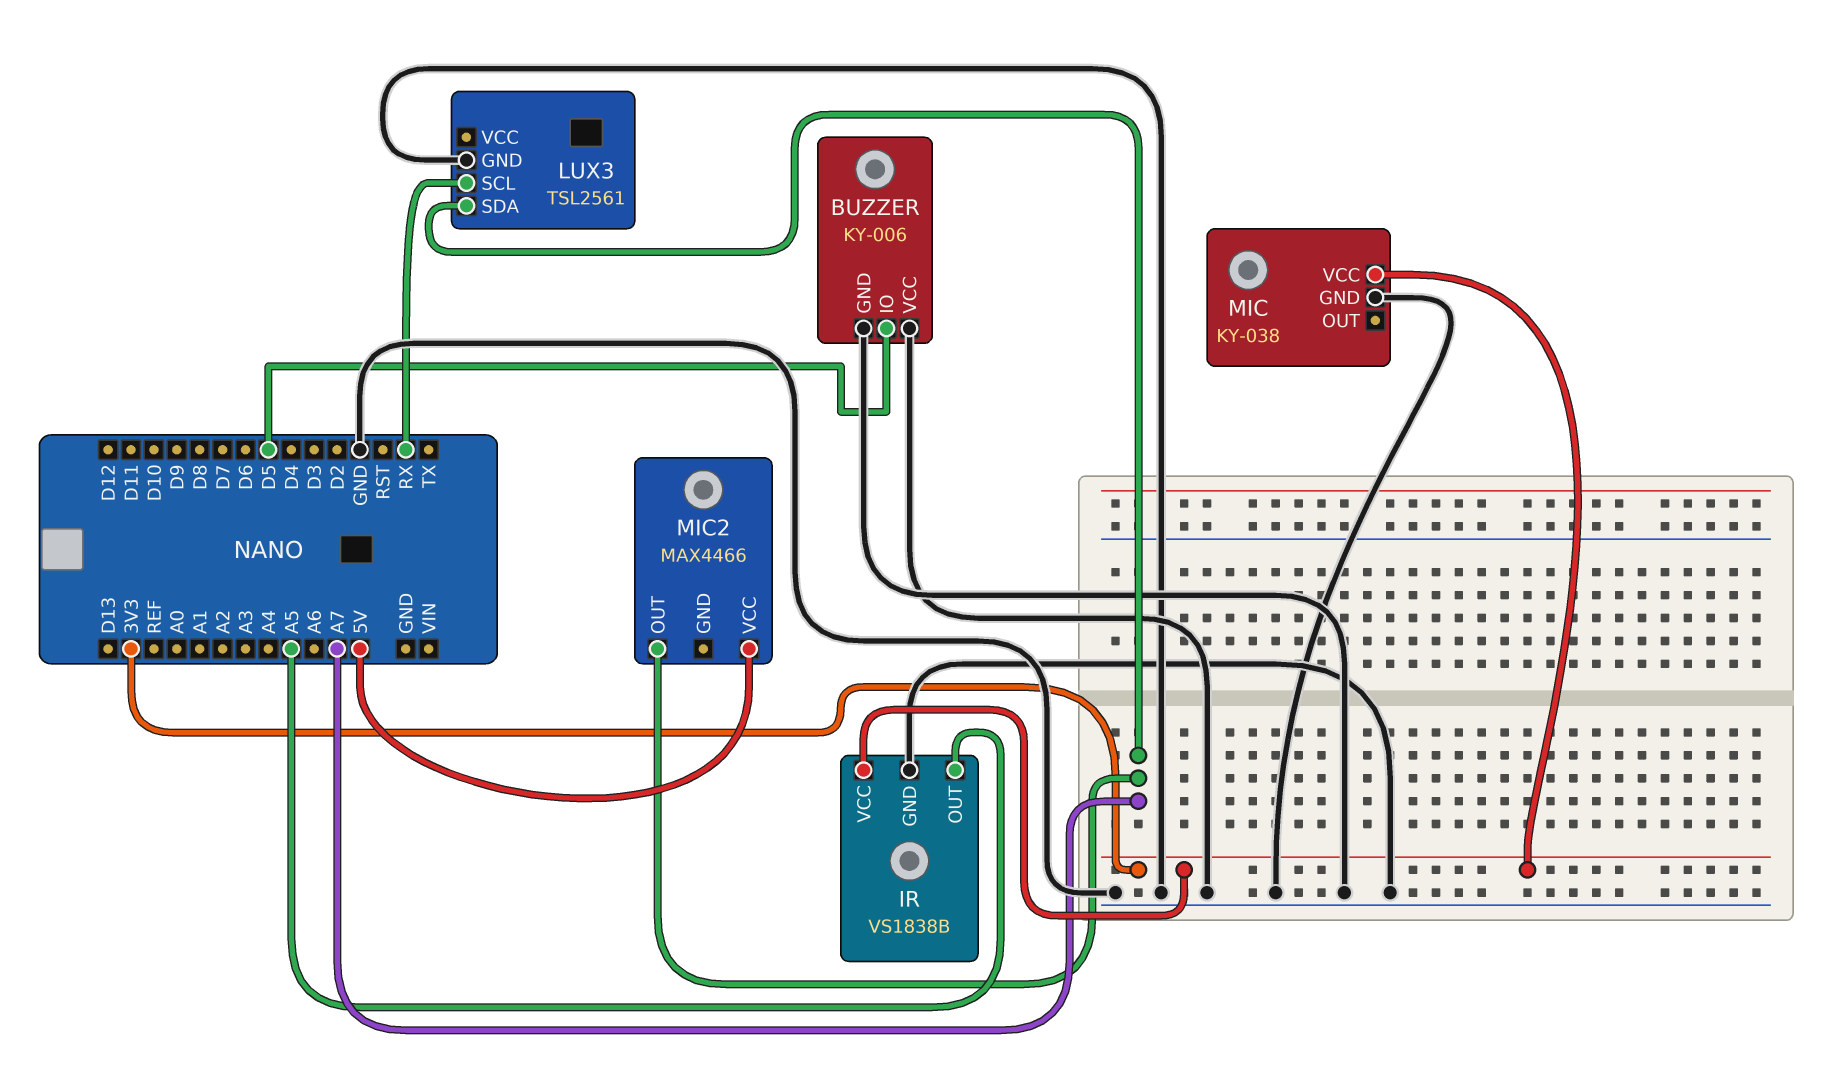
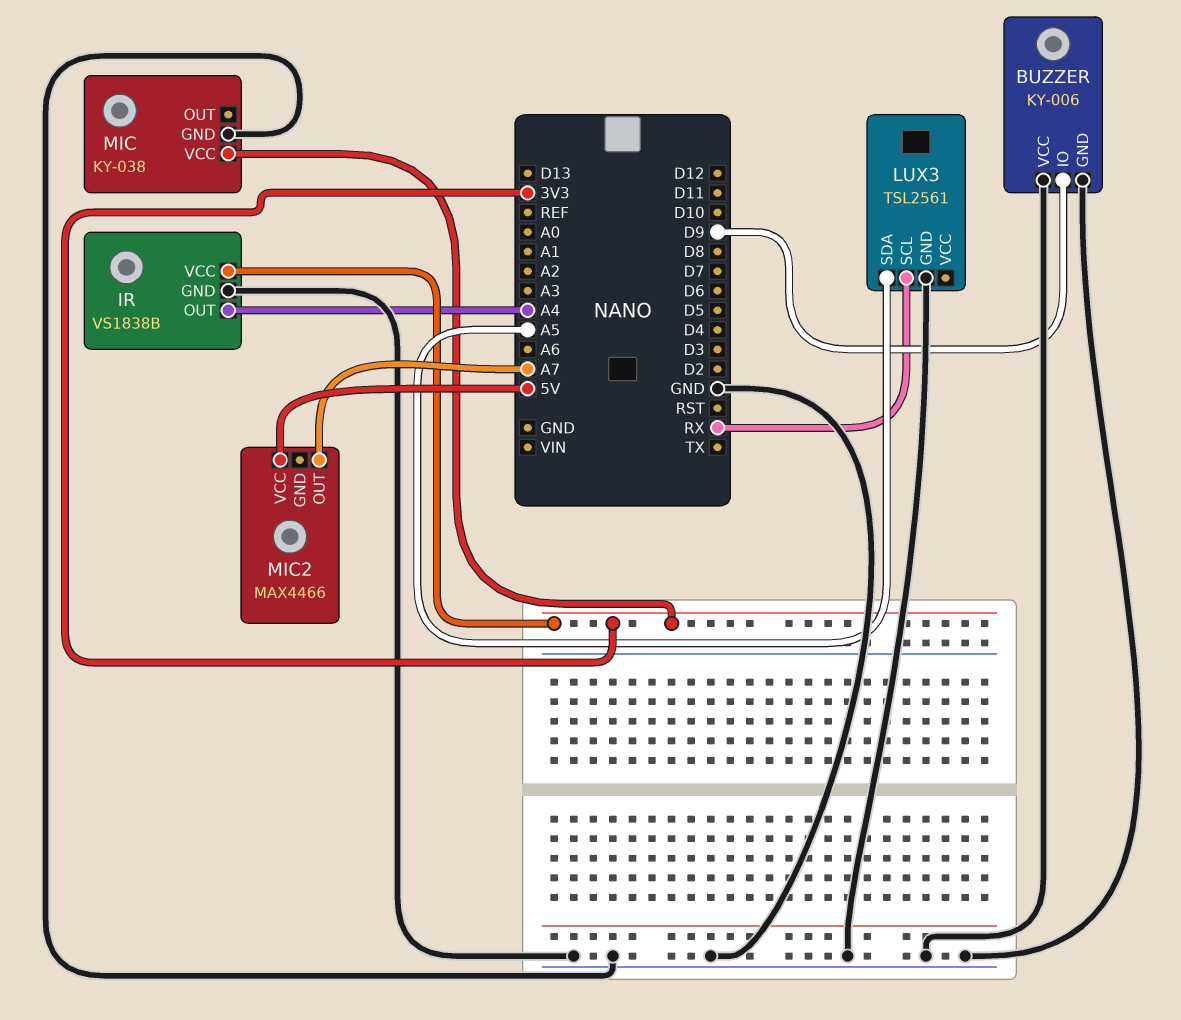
BUZZER pin IO: D5 -> D9
IR pin OUT: A5 -> A4
LUX3 pin SDA: A7 -> A5

